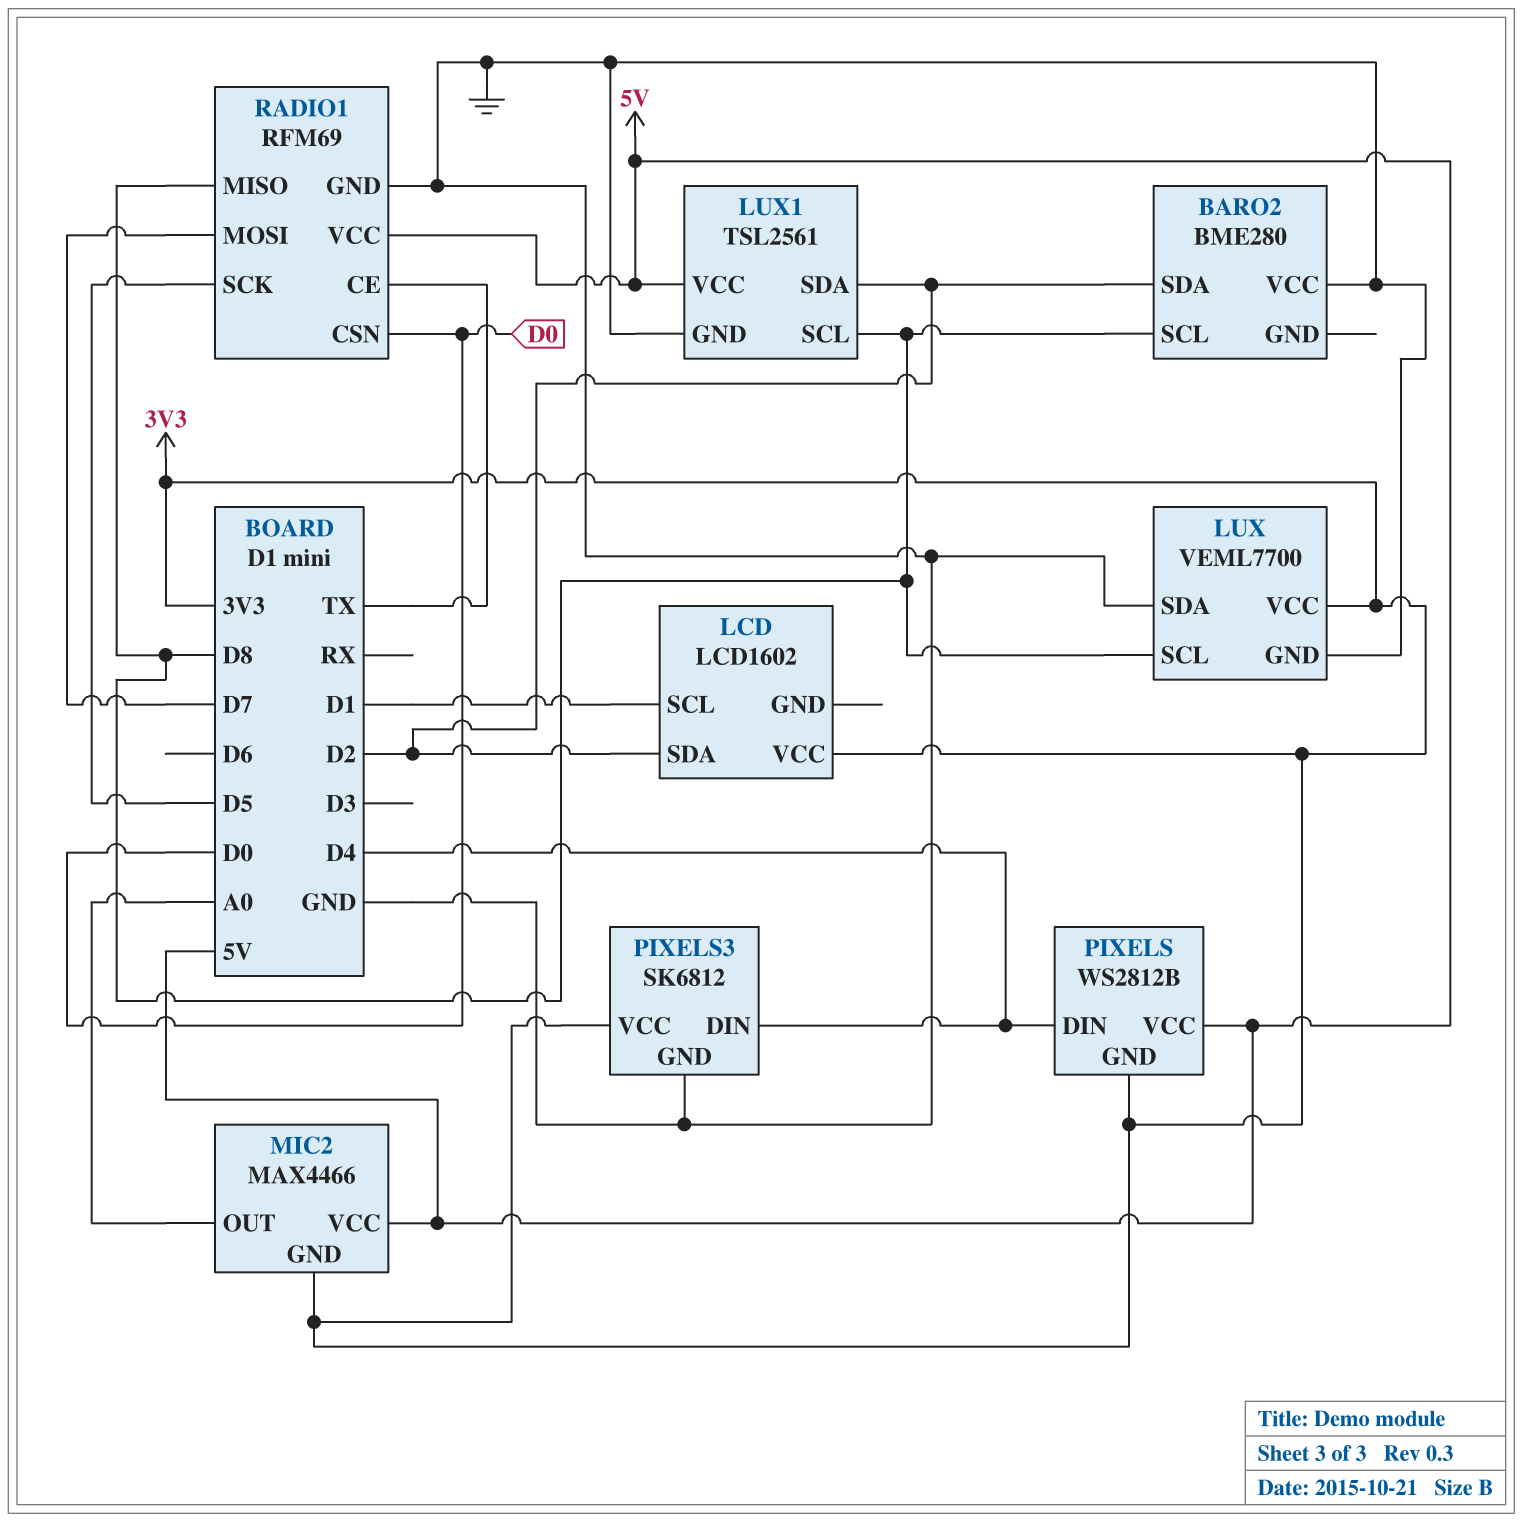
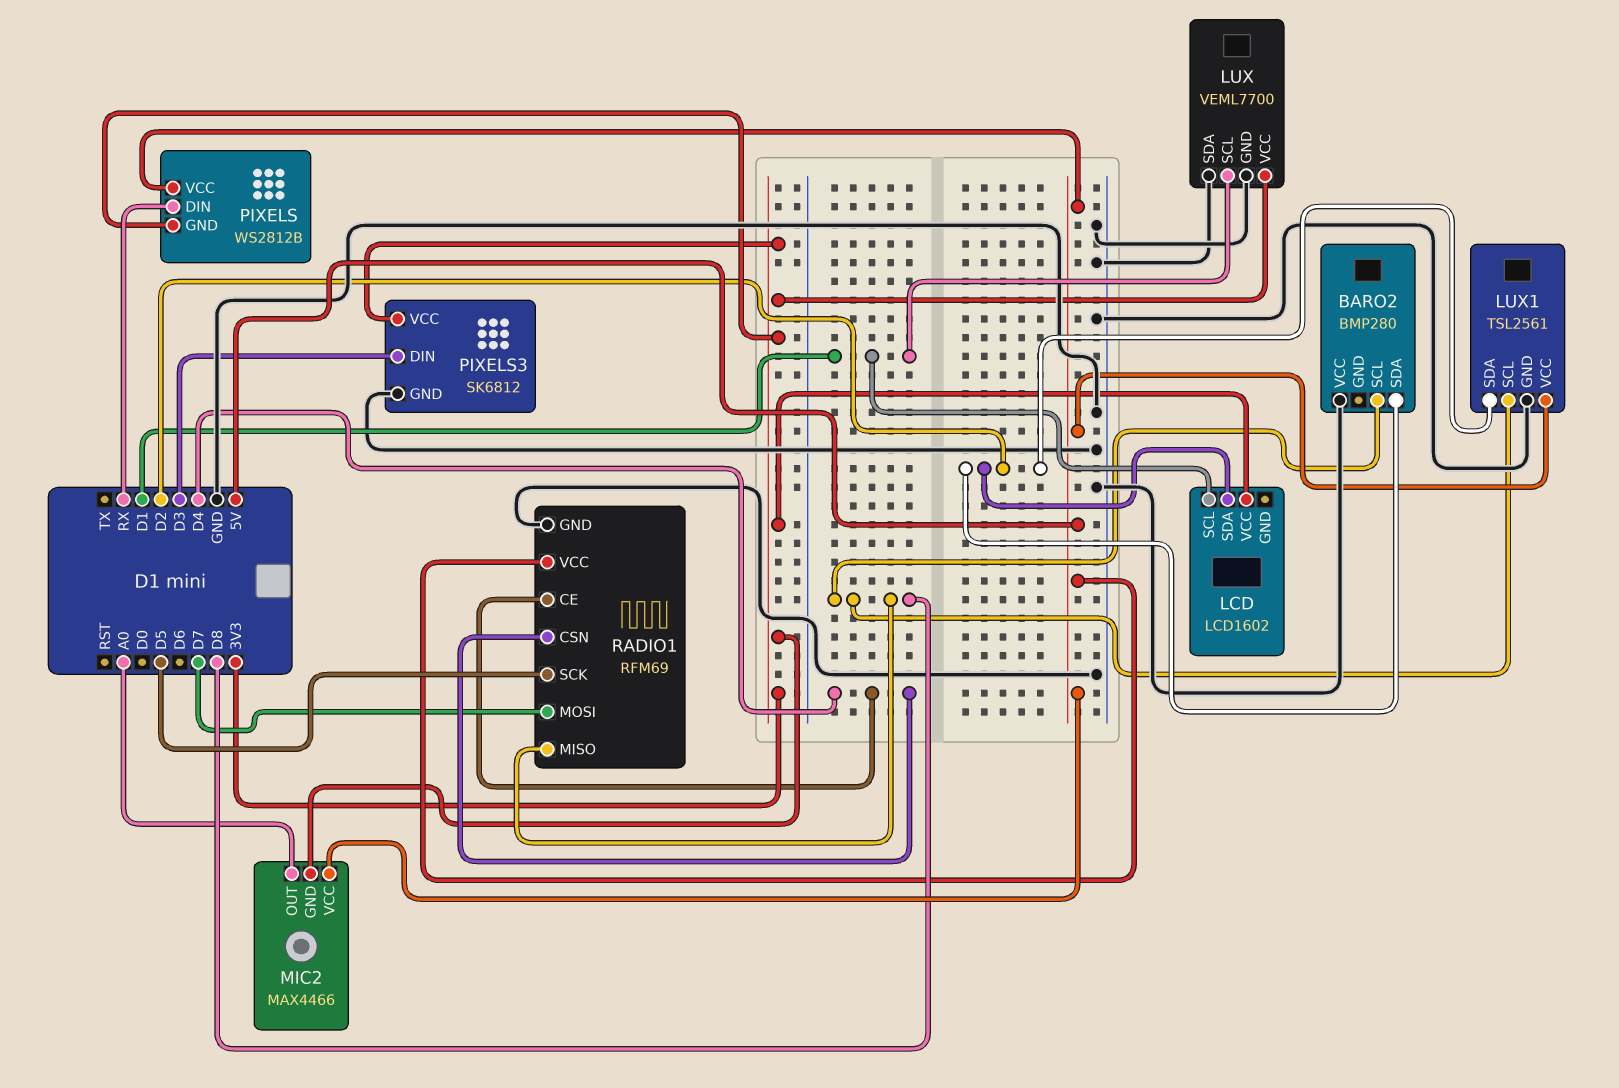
BARO2: BME280 -> BMP280
LUX pin SCL: D8 -> D1
PIXELS pin DIN: D4 -> RX
PIXELS3 pin DIN: D4 -> D3
RADIO1 pin CE: TX -> D4
RADIO1 pin CSN: D0 -> D4

